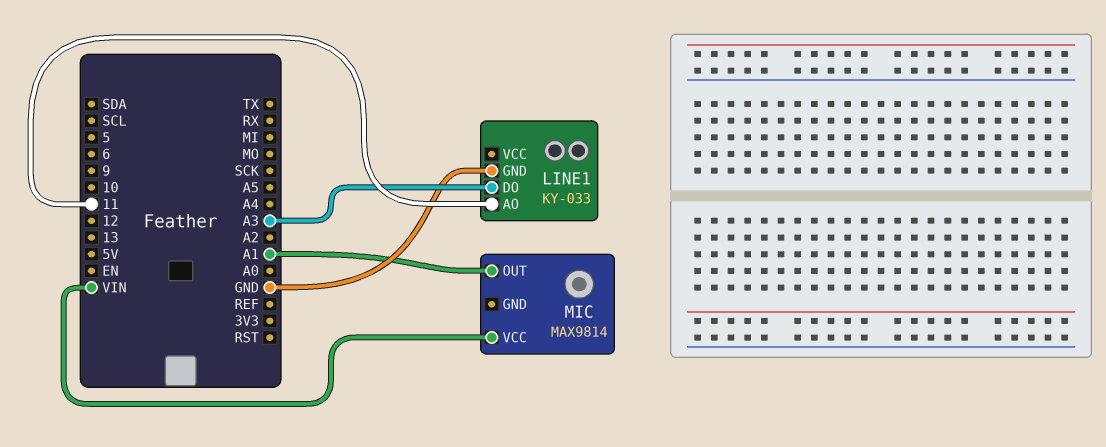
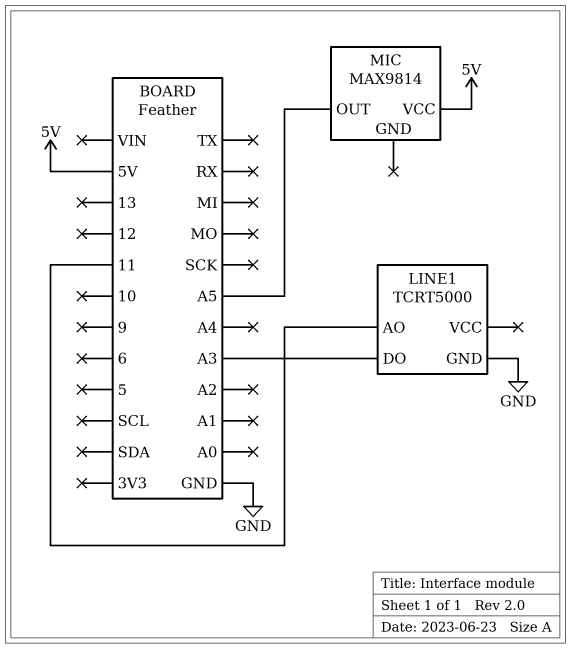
LINE1: KY-033 -> TCRT5000
MIC pin OUT: A1 -> A5
MIC pin VCC: VIN -> 5V

